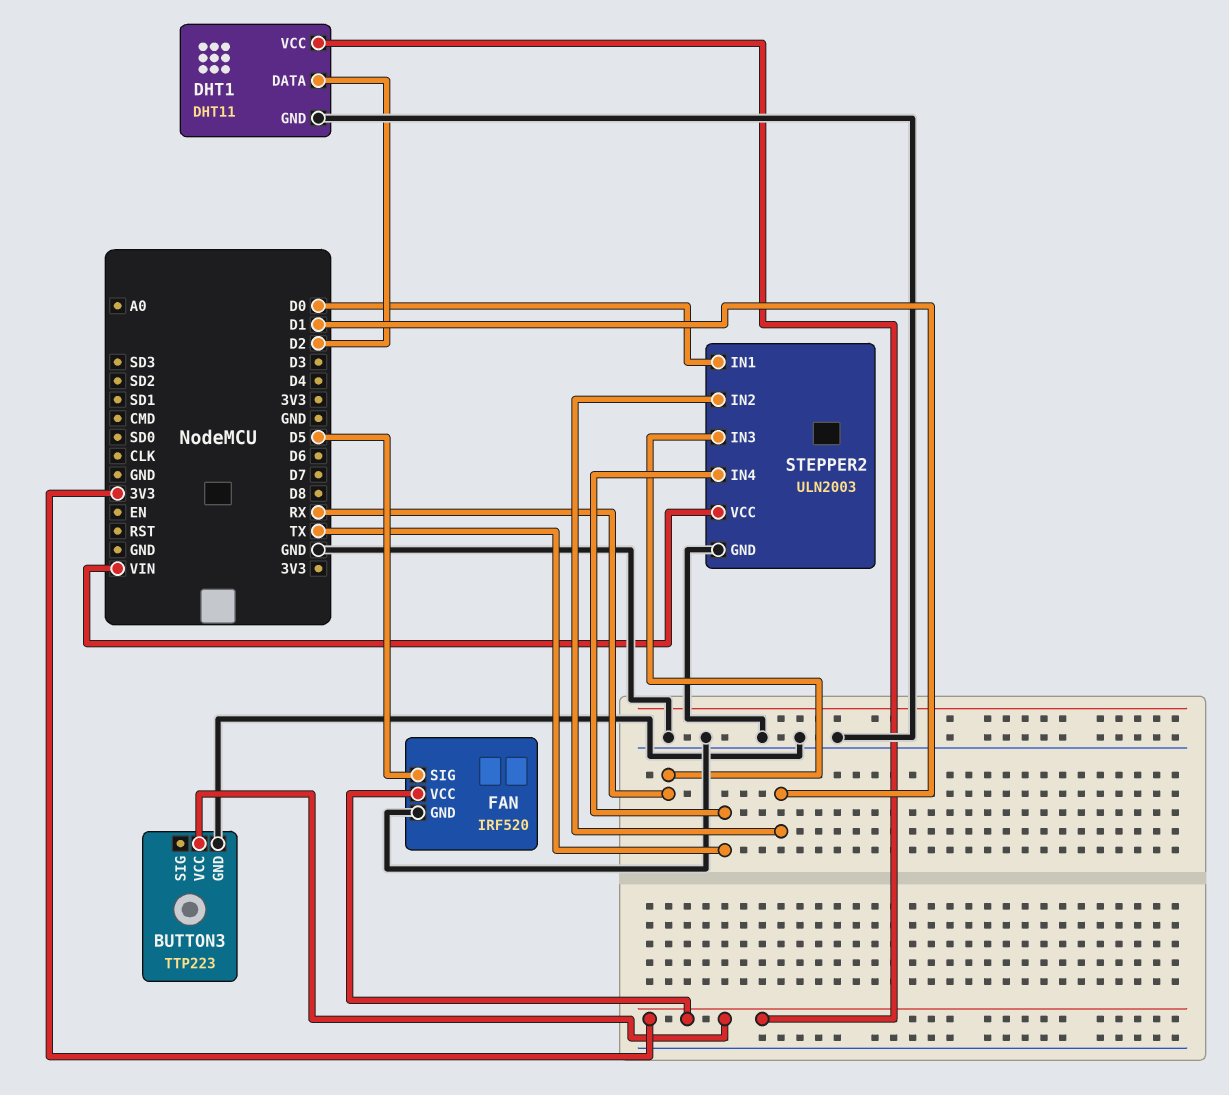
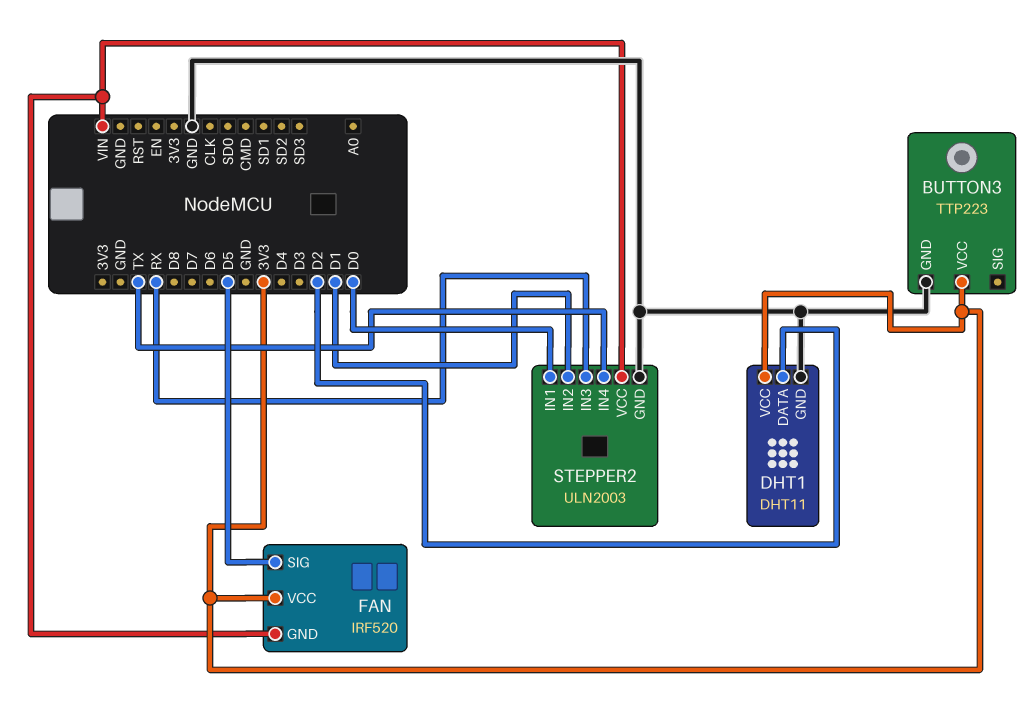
FAN pin GND: GND -> VIN

